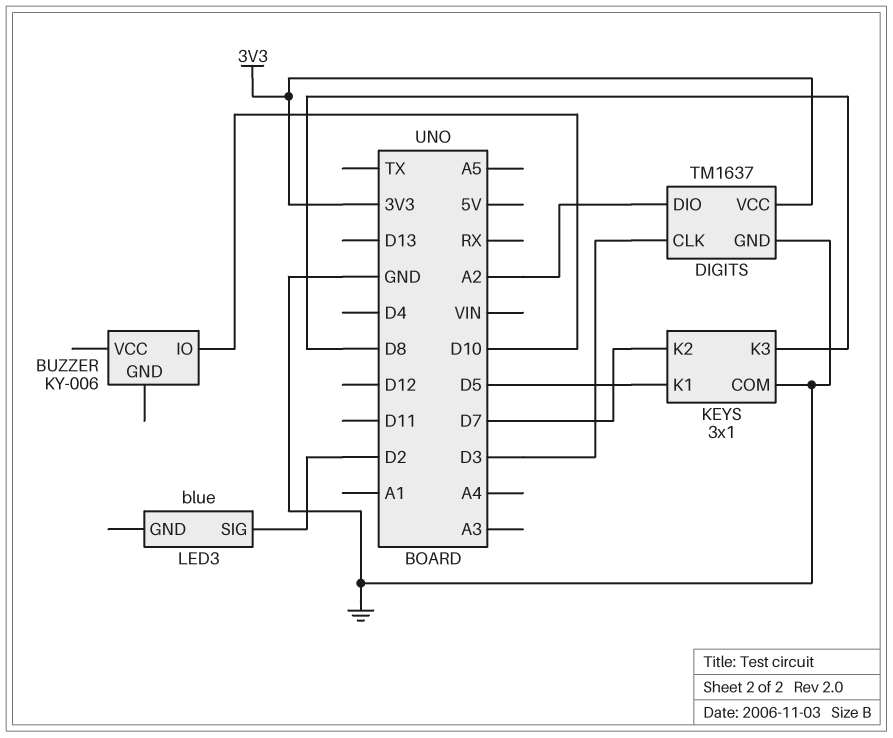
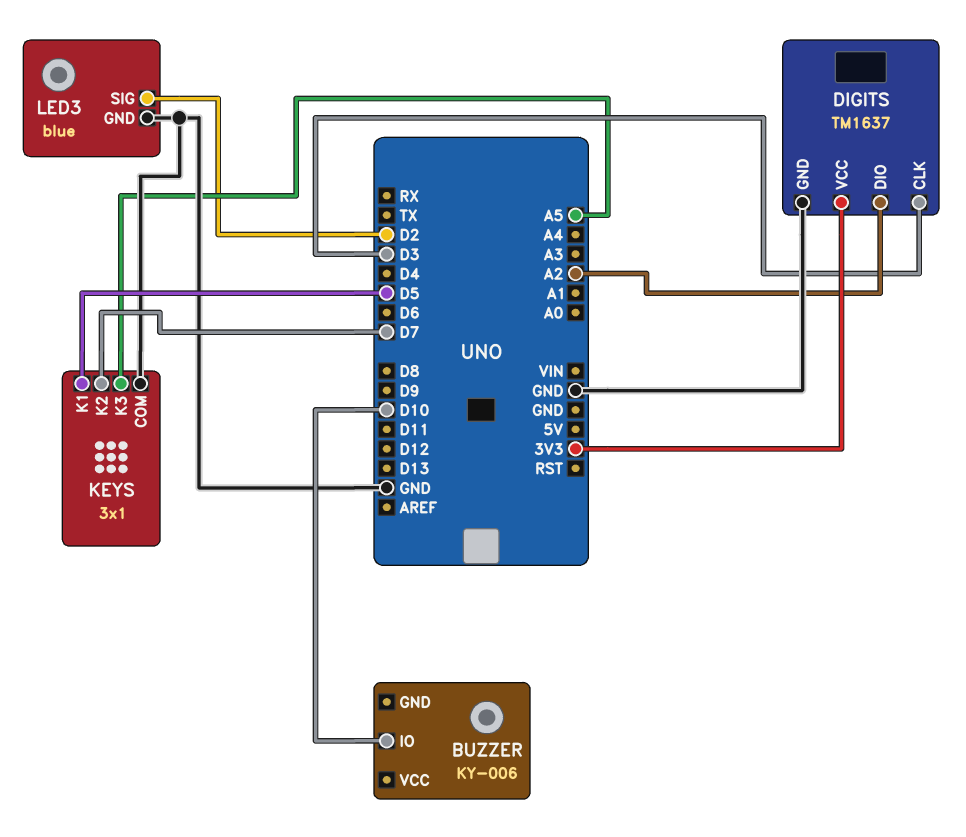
KEYS pin K3: D8 -> A5
LED3 pin GND: none -> GND

